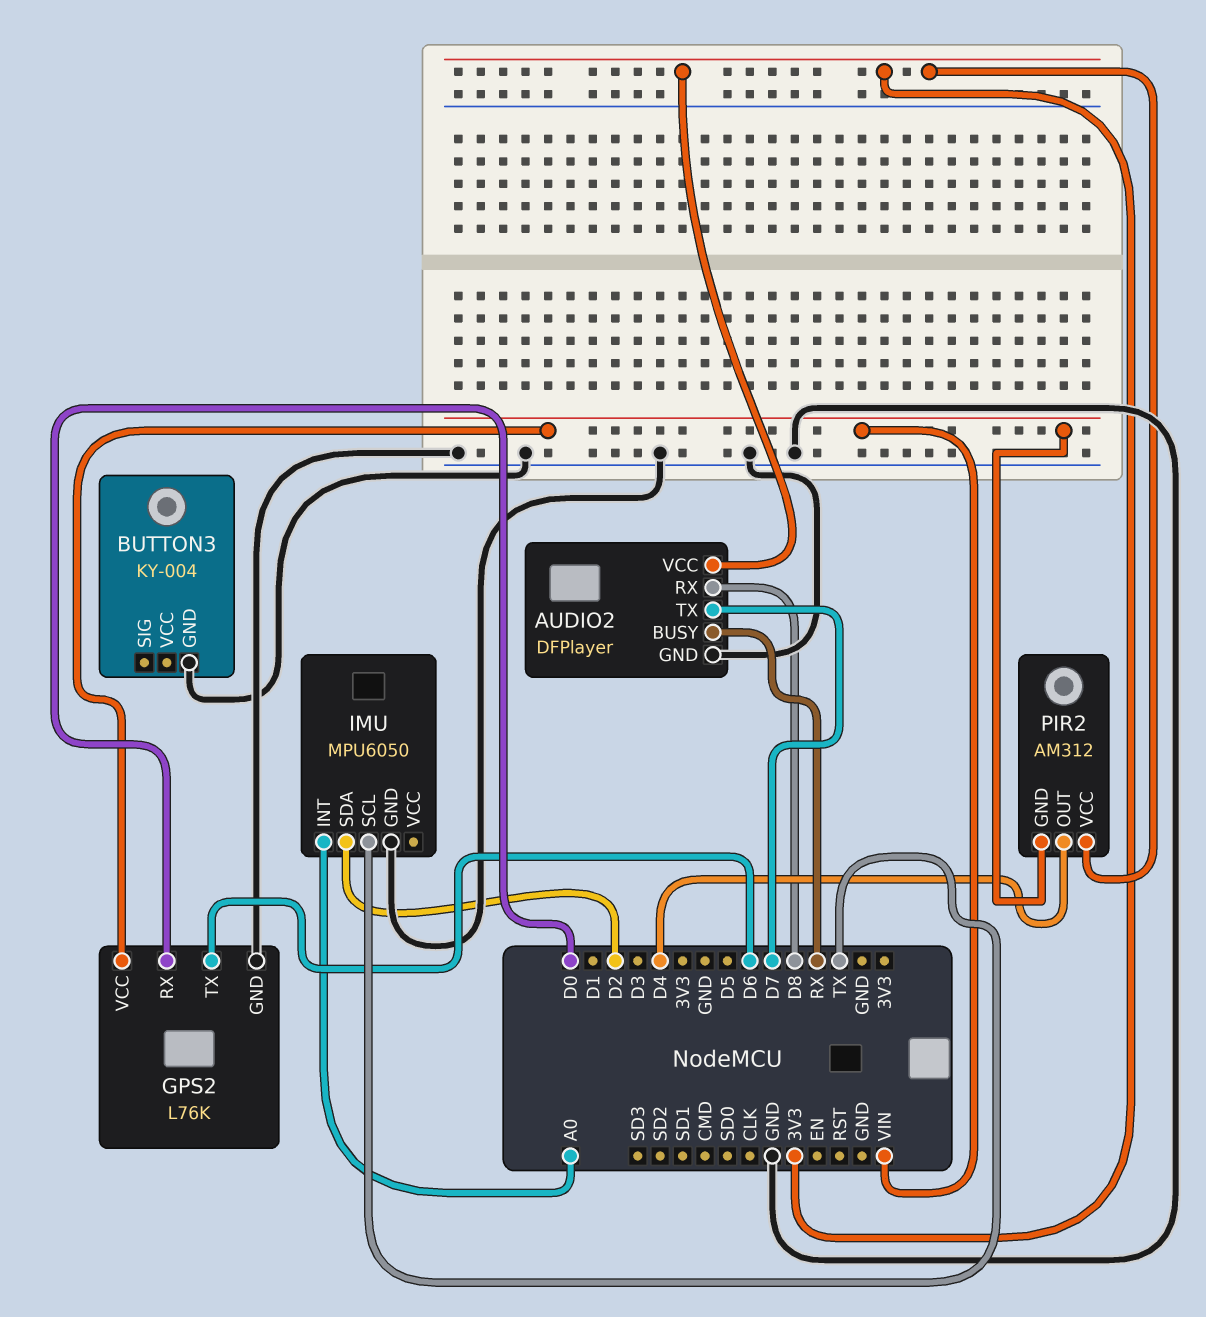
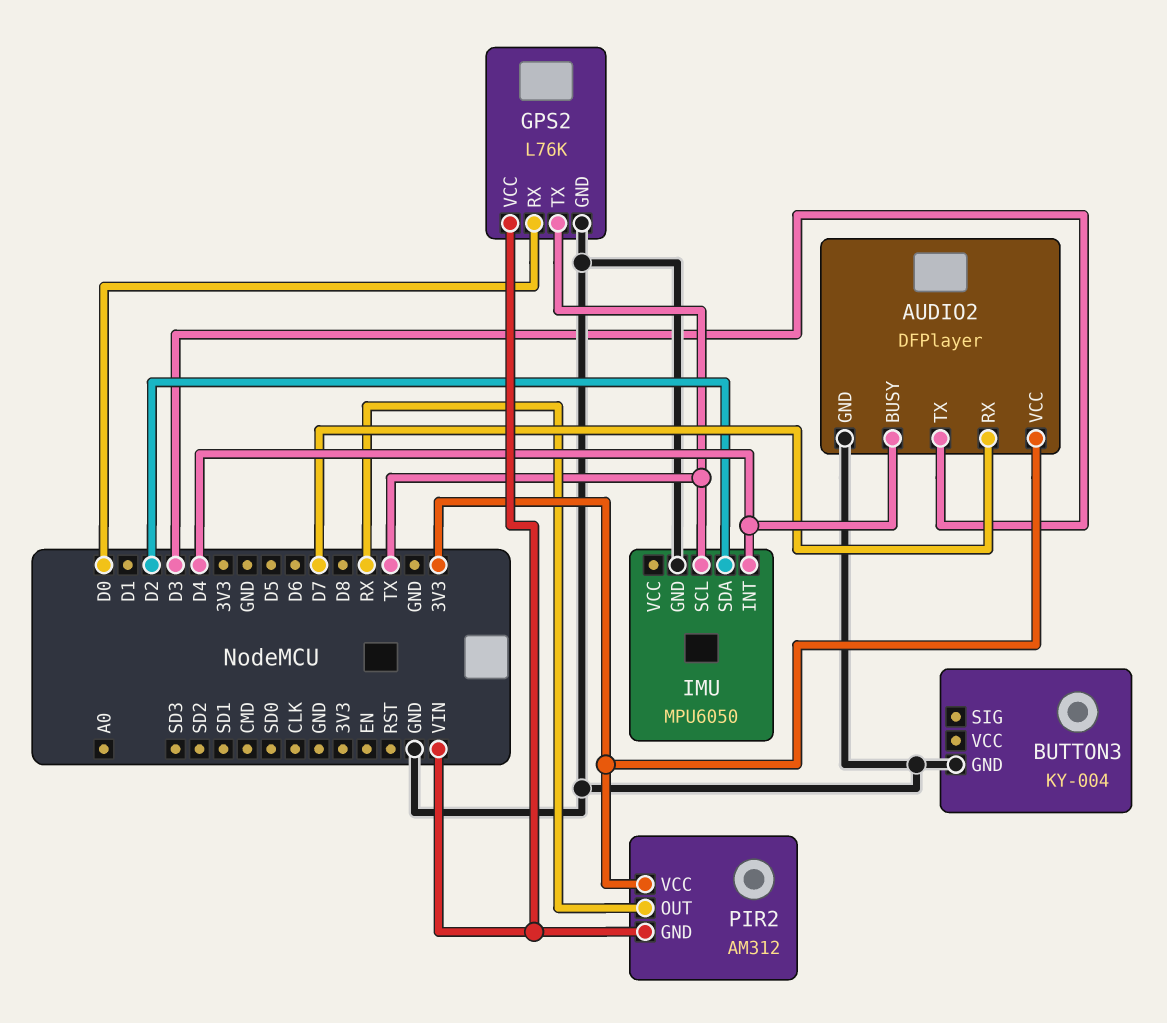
AUDIO2 pin BUSY: RX -> D4
AUDIO2 pin RX: D8 -> D7
AUDIO2 pin TX: D7 -> D3
GPS2 pin TX: D6 -> TX
IMU pin INT: A0 -> D4
PIR2 pin OUT: D4 -> RX

